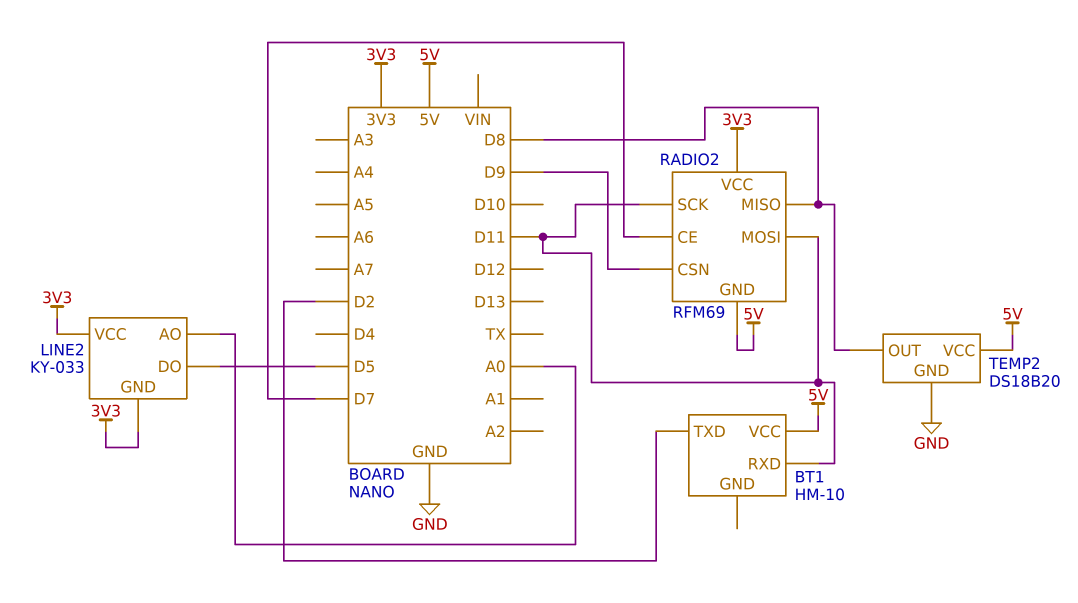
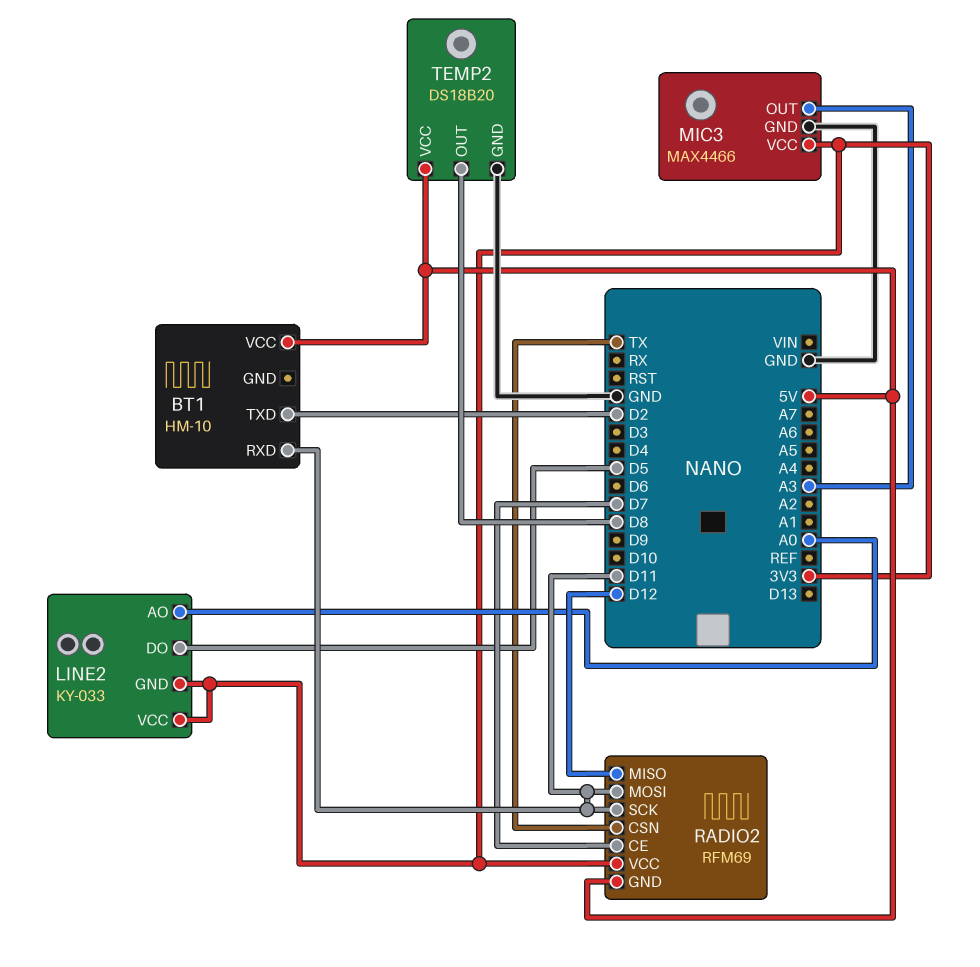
MIC3: none -> MAX4466
MIC3 pin GND: none -> GND
MIC3 pin OUT: none -> A3
MIC3 pin VCC: none -> 3V3
RADIO2 pin CSN: D9 -> TX
RADIO2 pin MISO: D8 -> D12

